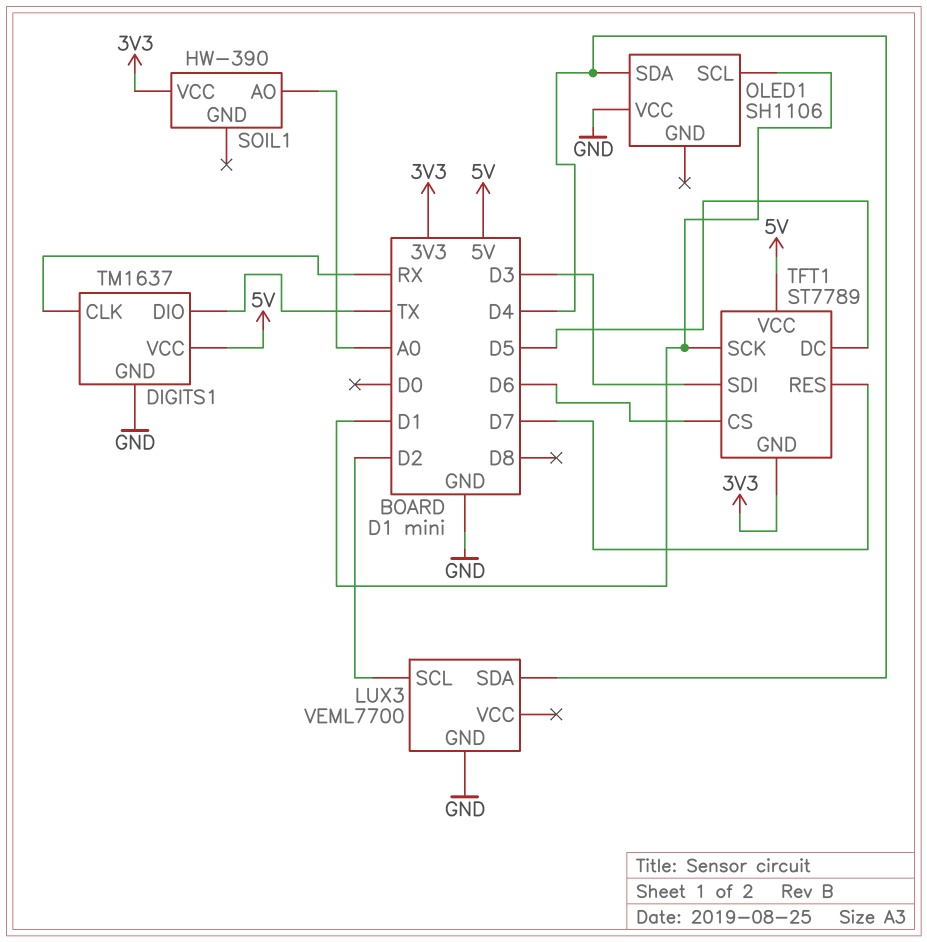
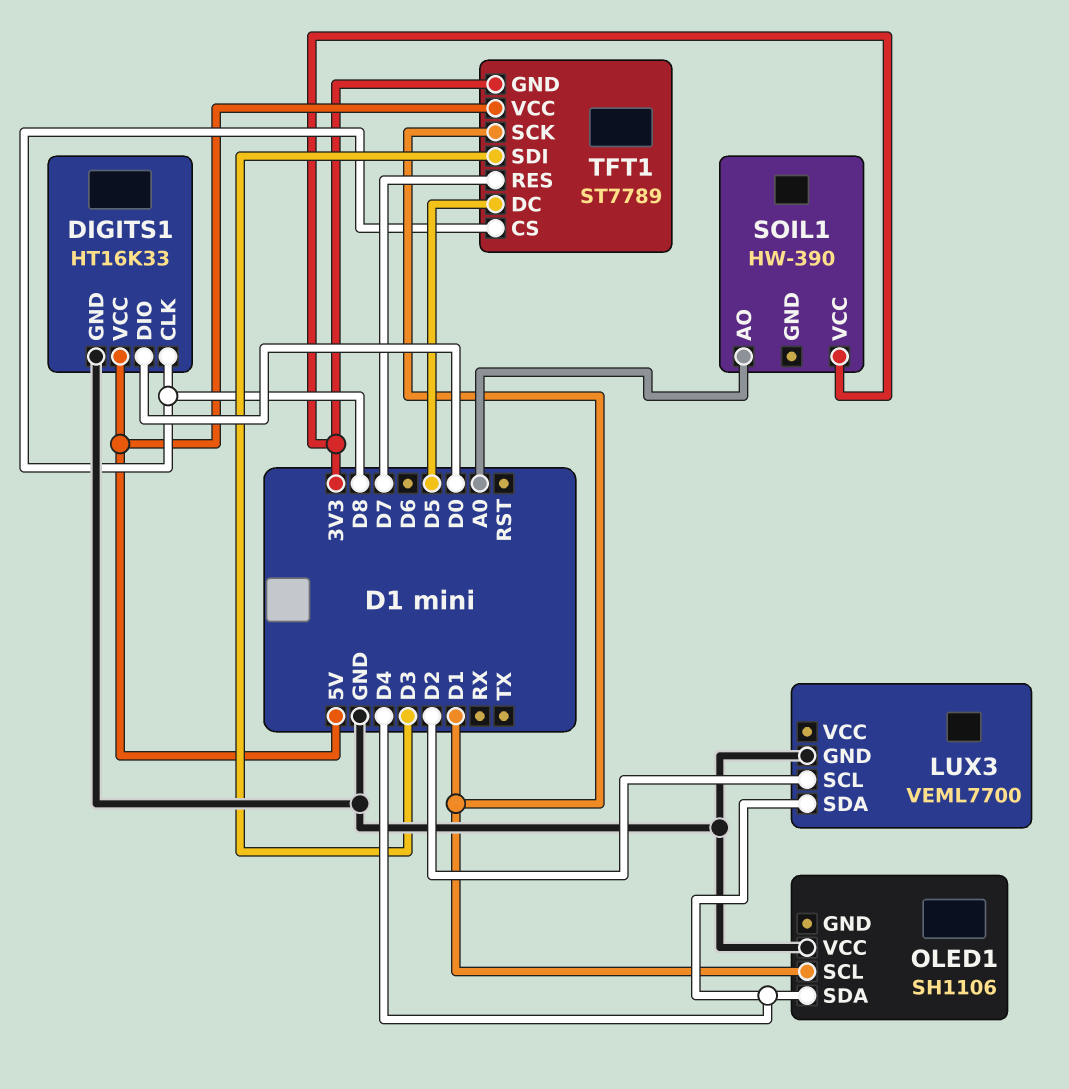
DIGITS1: TM1637 -> HT16K33
DIGITS1 pin CLK: RX -> D8
DIGITS1 pin DIO: TX -> D0
TFT1 pin CS: D6 -> D8

